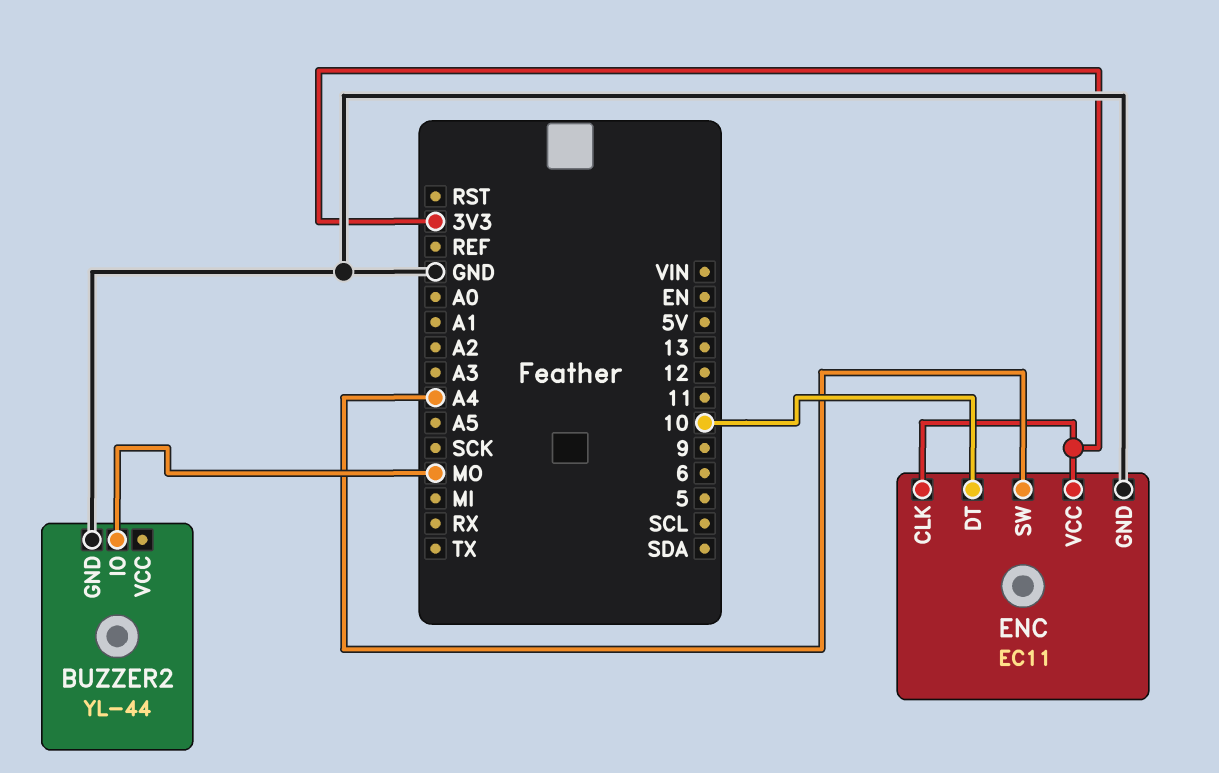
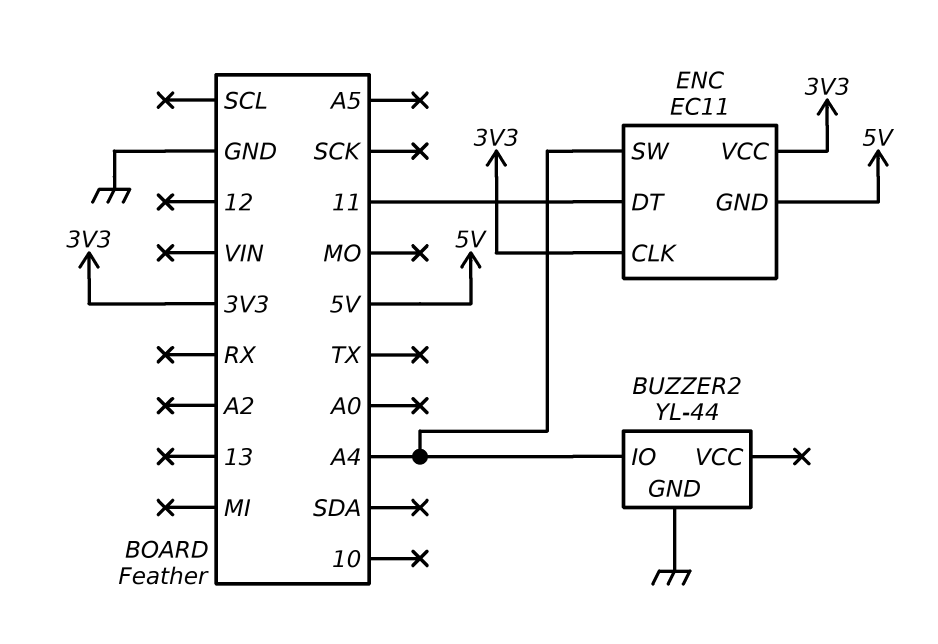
BUZZER2 pin IO: MO -> A4
ENC pin DT: 10 -> 11
ENC pin GND: GND -> 5V

